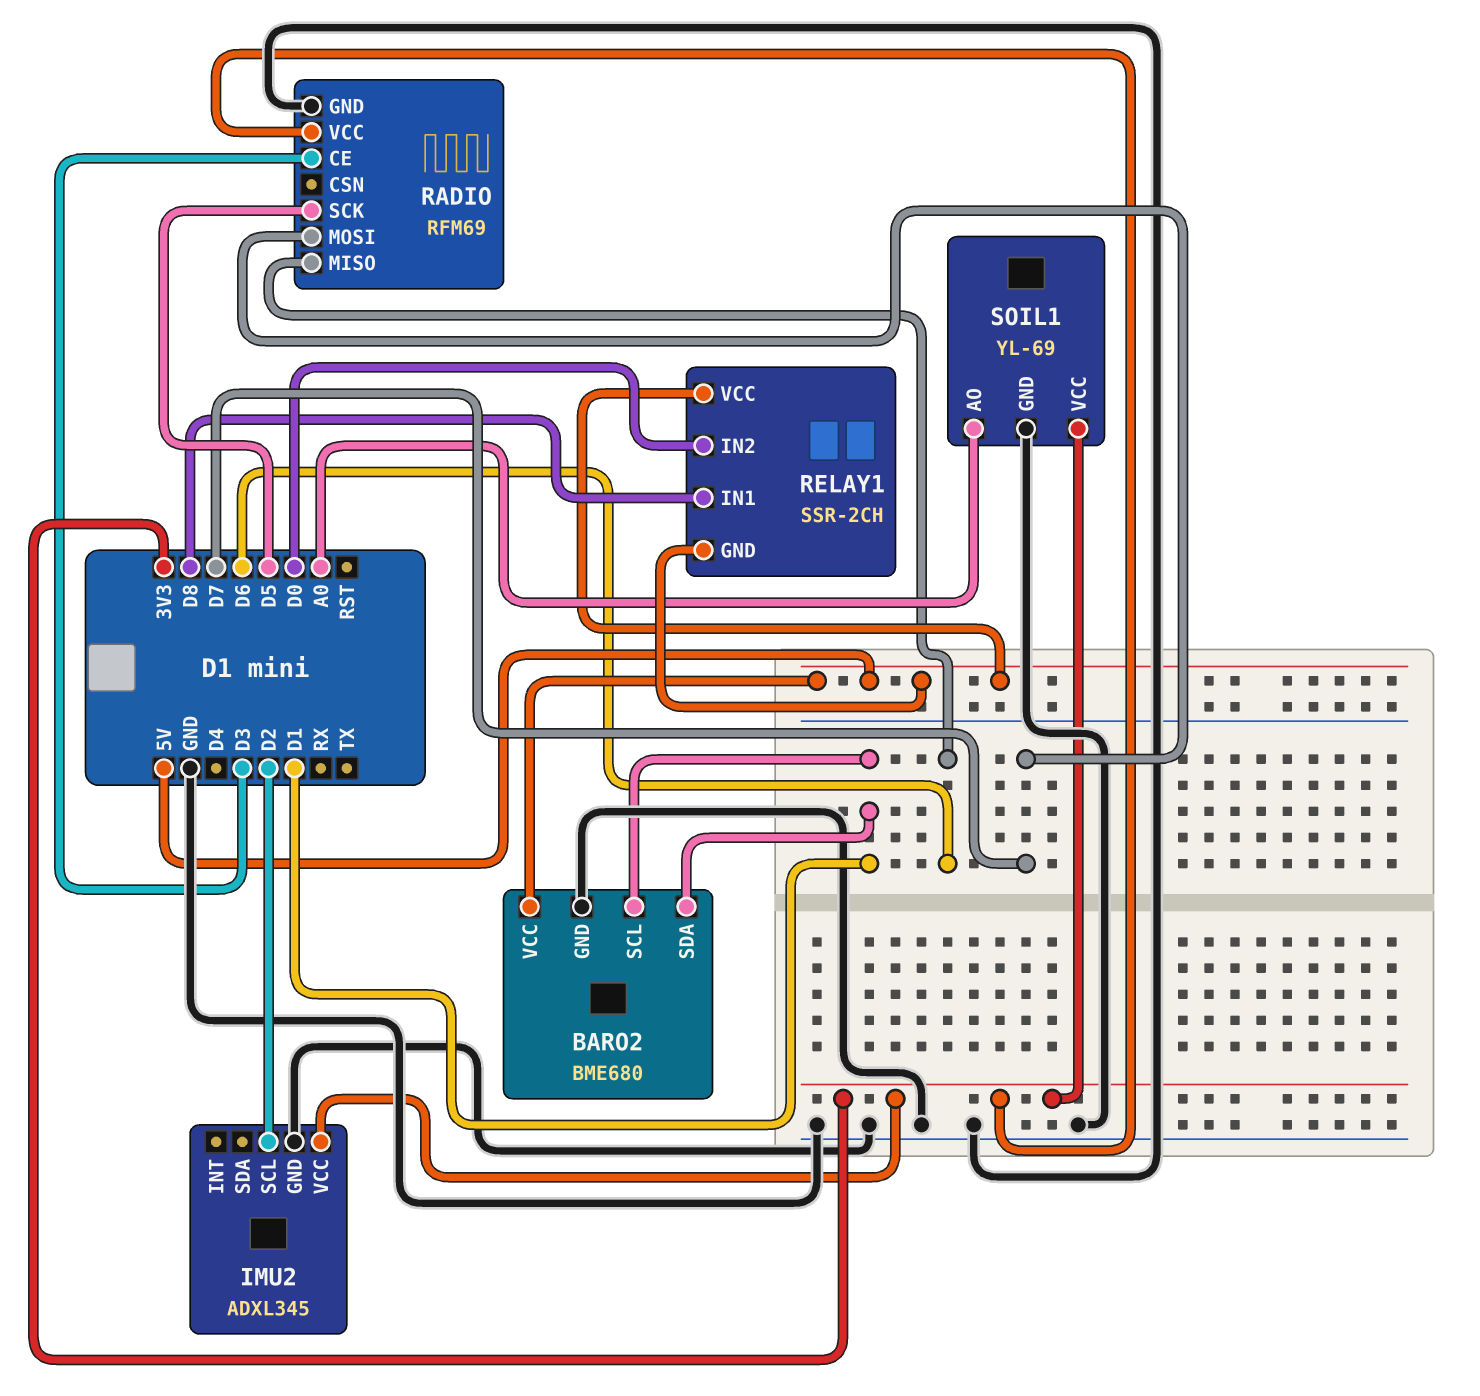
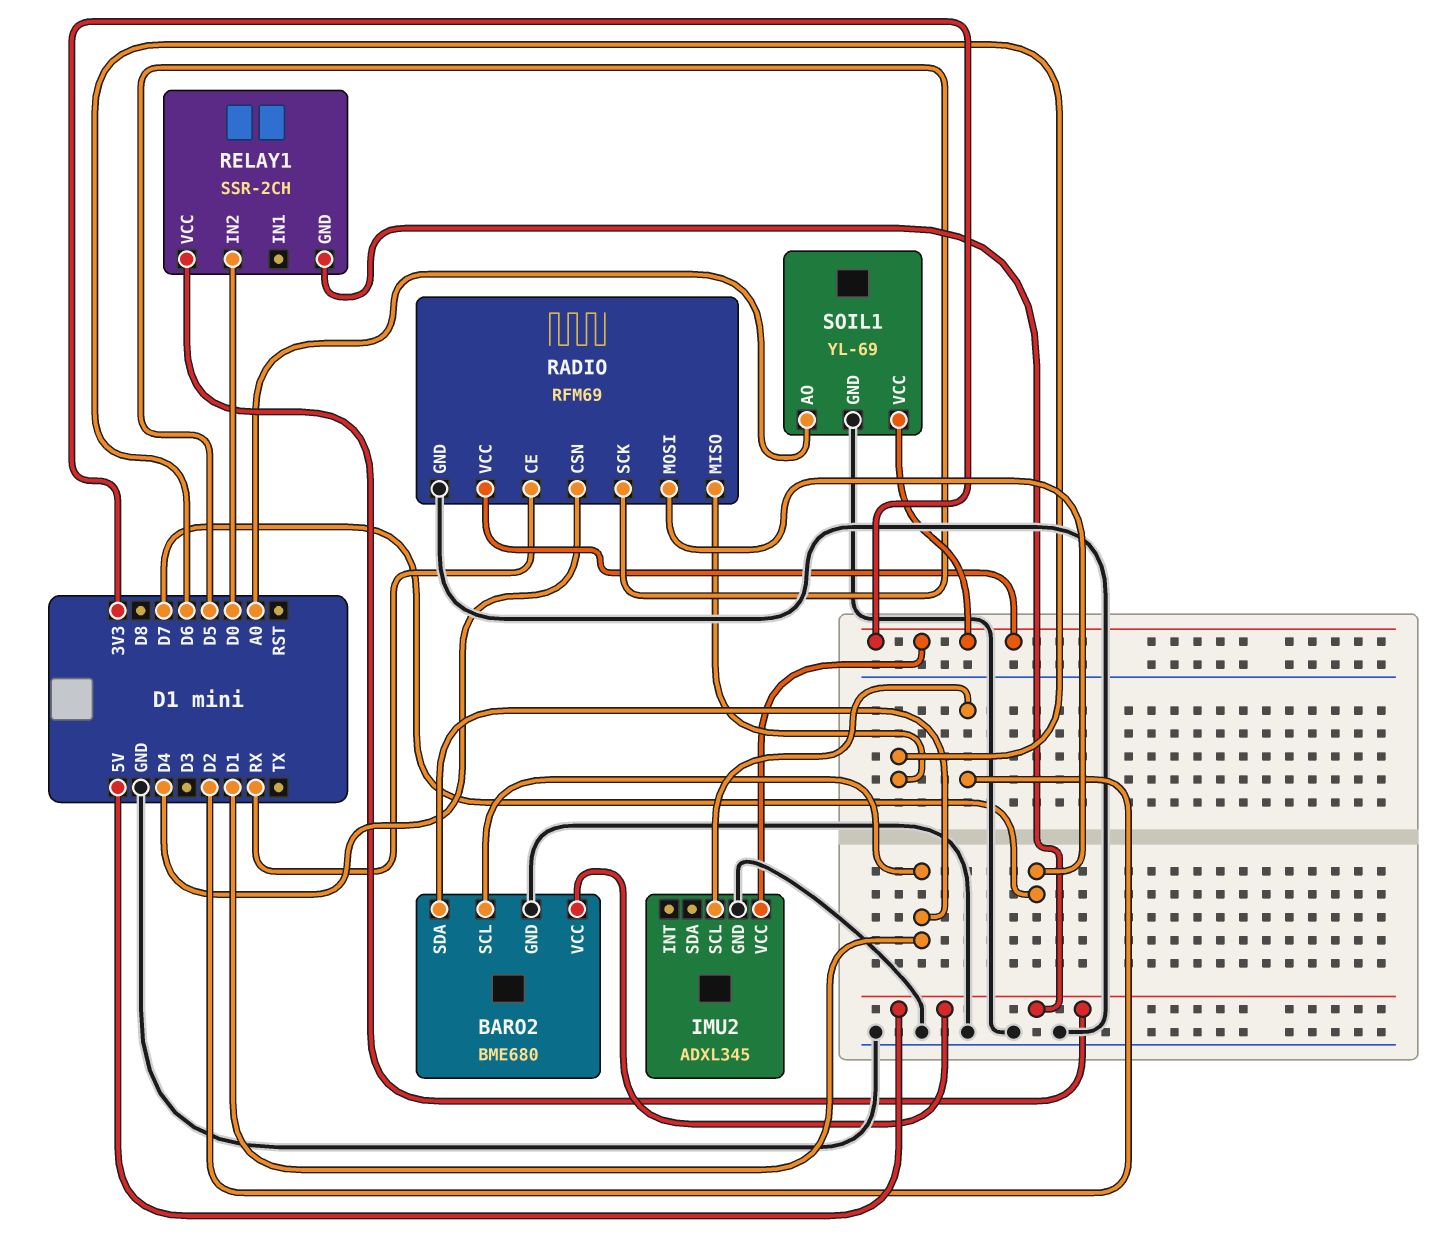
RADIO pin CE: D3 -> RX
RADIO pin CSN: none -> D4
RELAY1 pin IN1: D8 -> none

